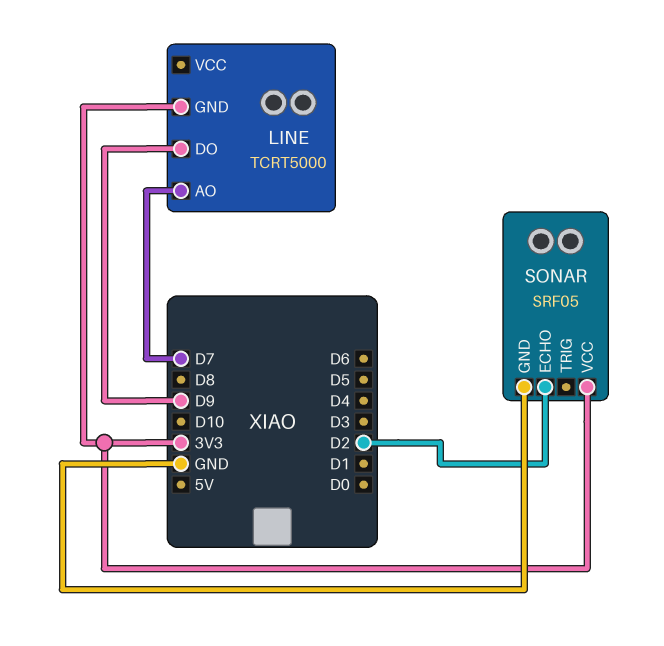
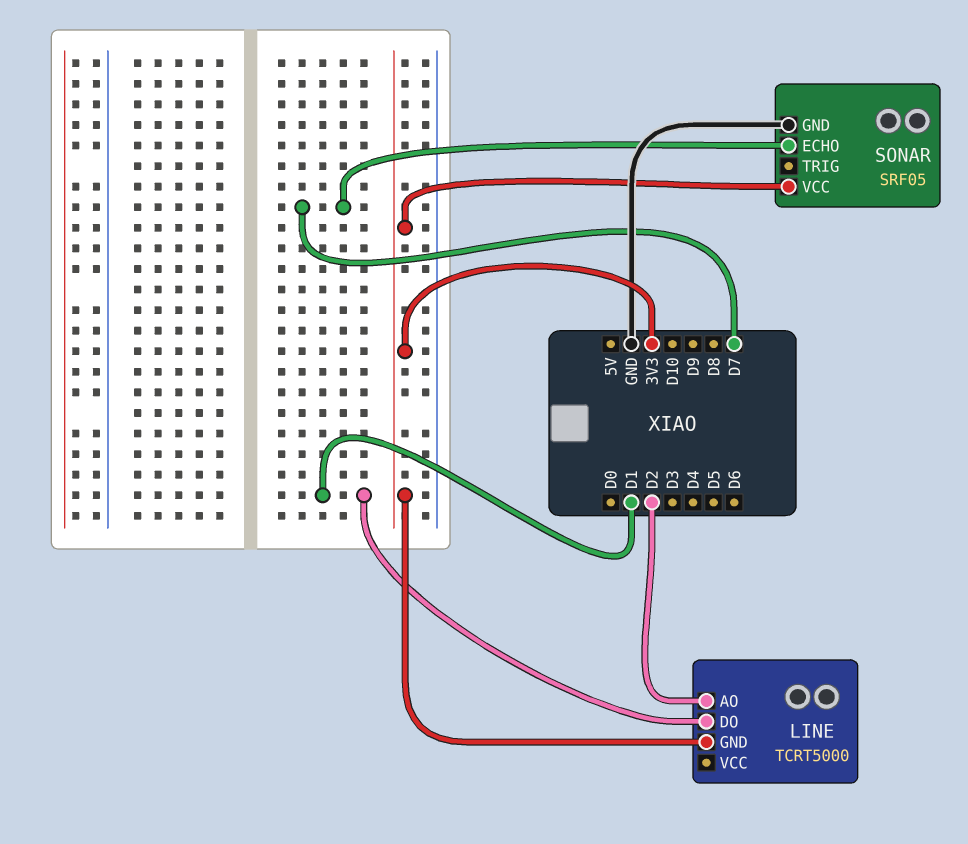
LINE pin AO: D7 -> D2
LINE pin DO: D9 -> D1
SONAR pin ECHO: D2 -> D7

